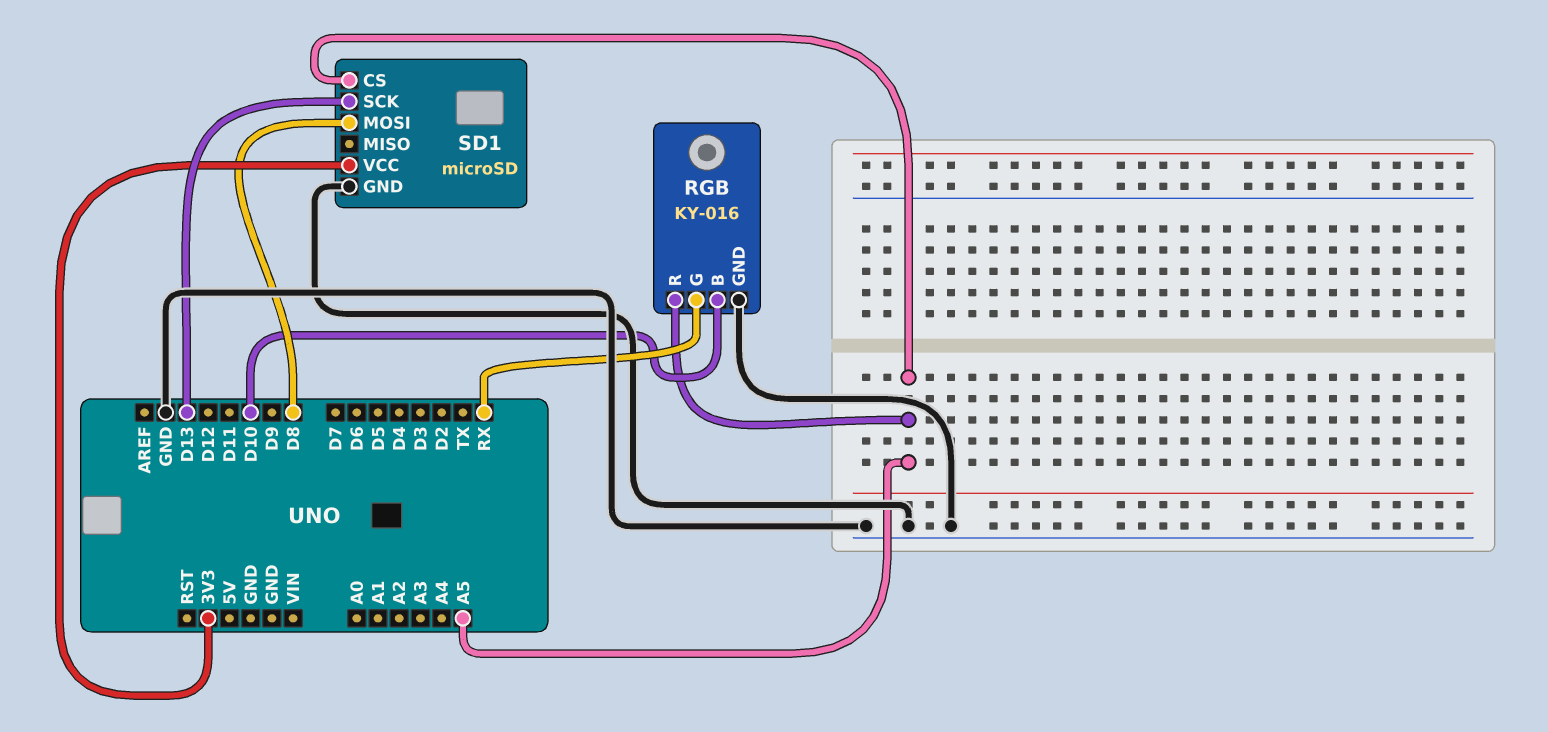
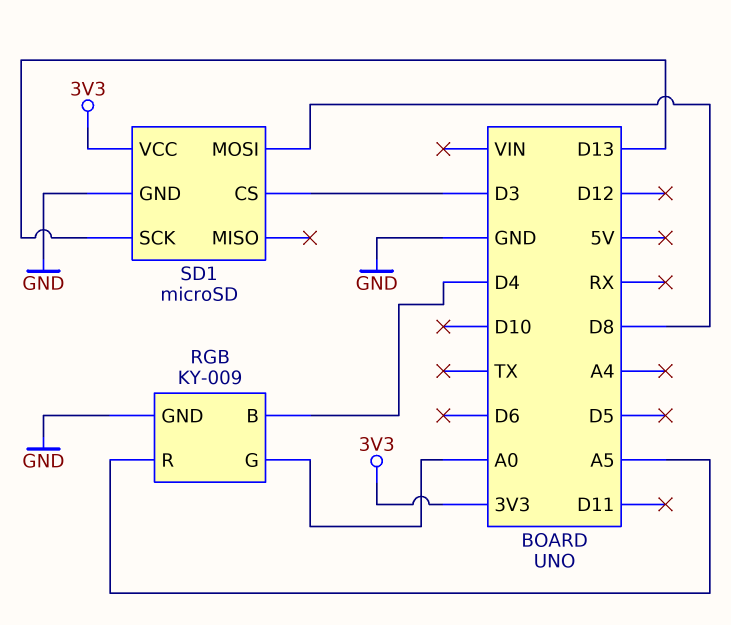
RGB: KY-016 -> KY-009
RGB pin B: D10 -> D4
RGB pin G: RX -> A0
SD1 pin CS: A5 -> D3

